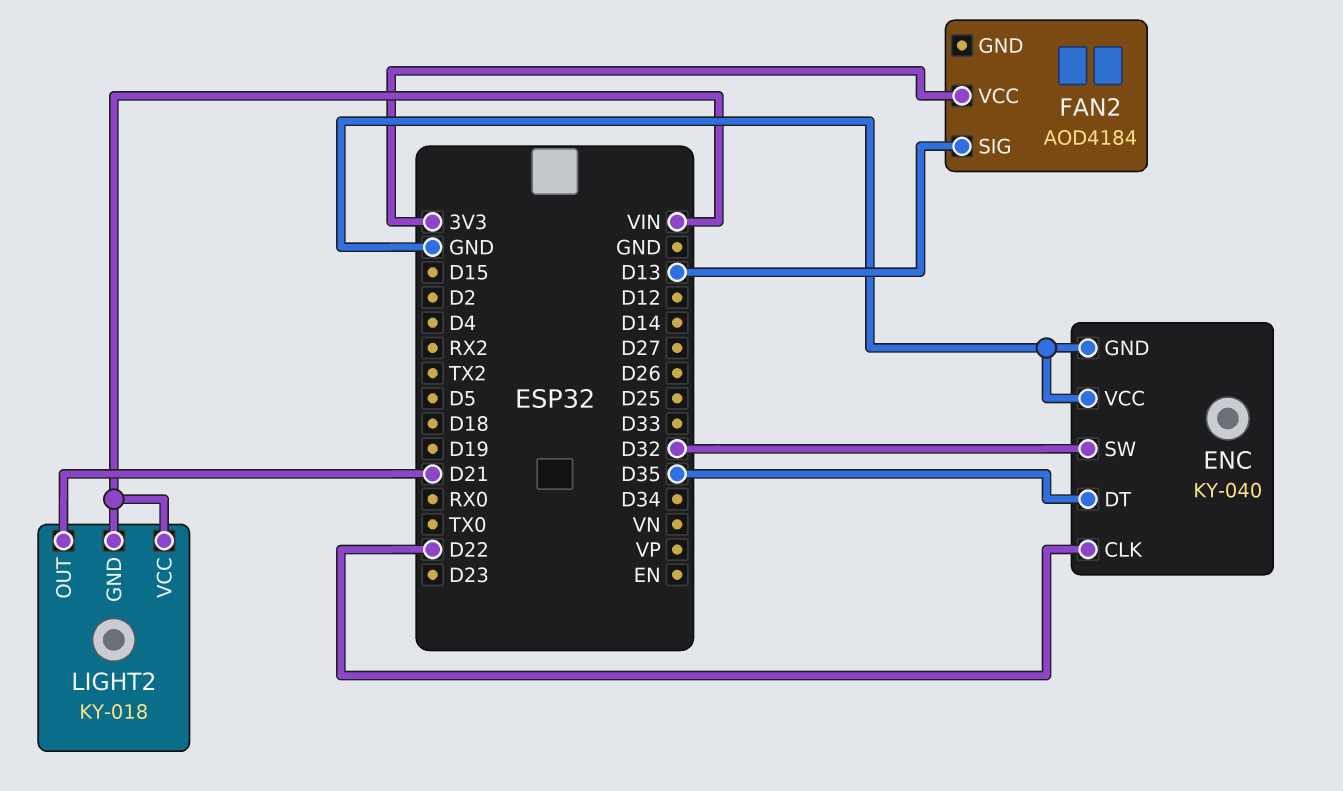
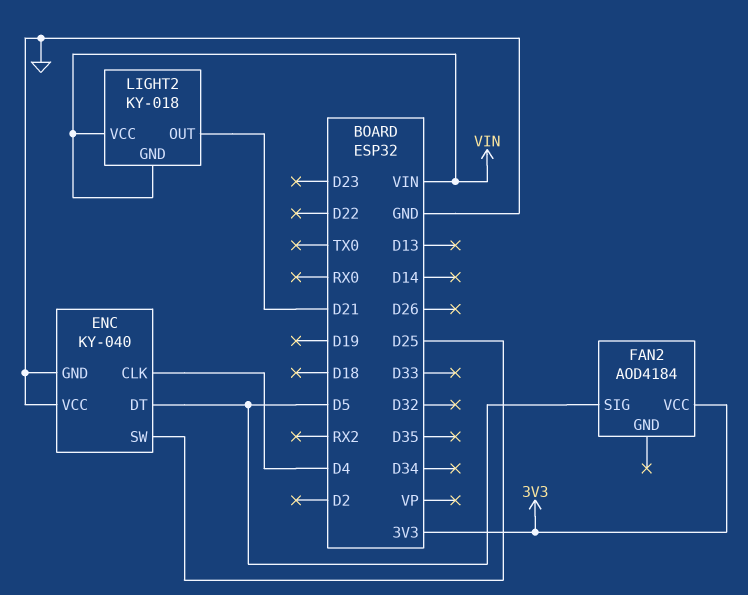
ENC pin CLK: D22 -> D4
ENC pin DT: D35 -> D5
ENC pin SW: D32 -> D25
FAN2 pin SIG: D13 -> D5

